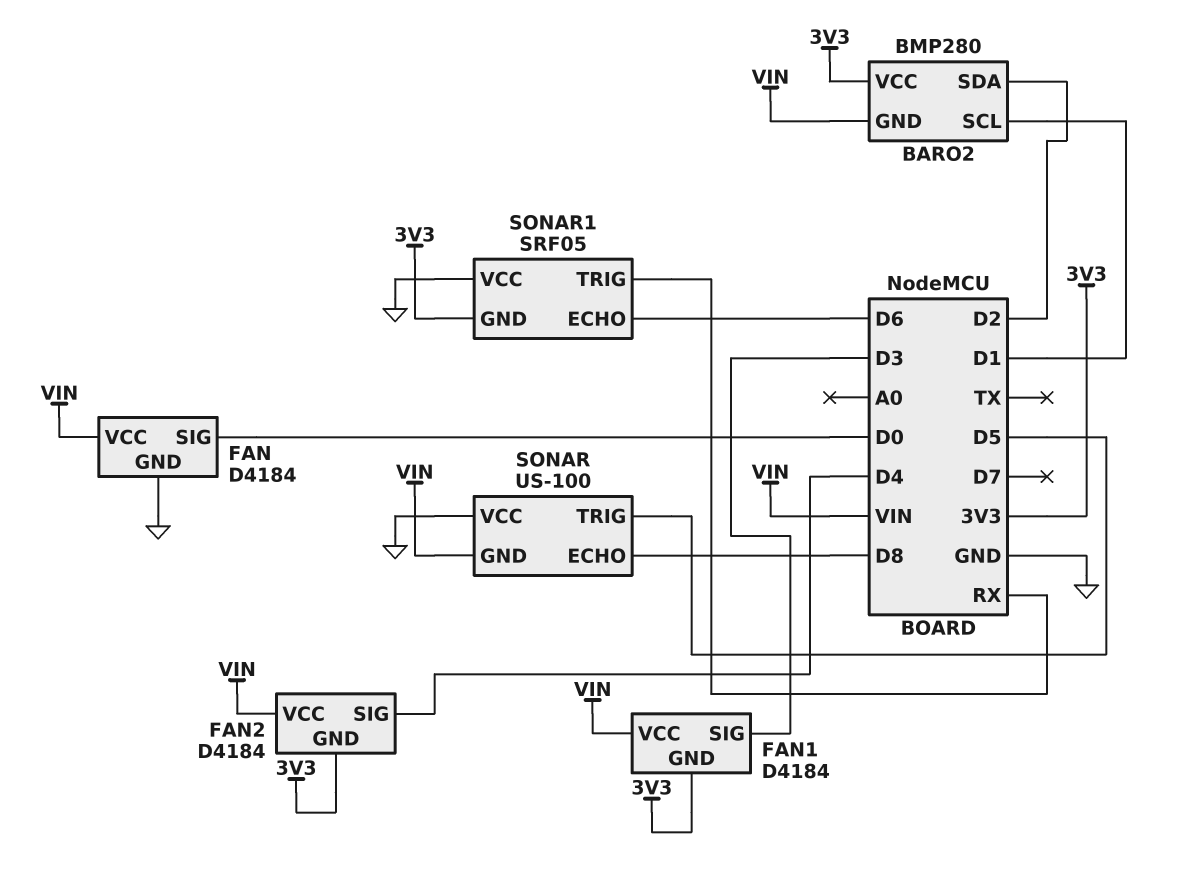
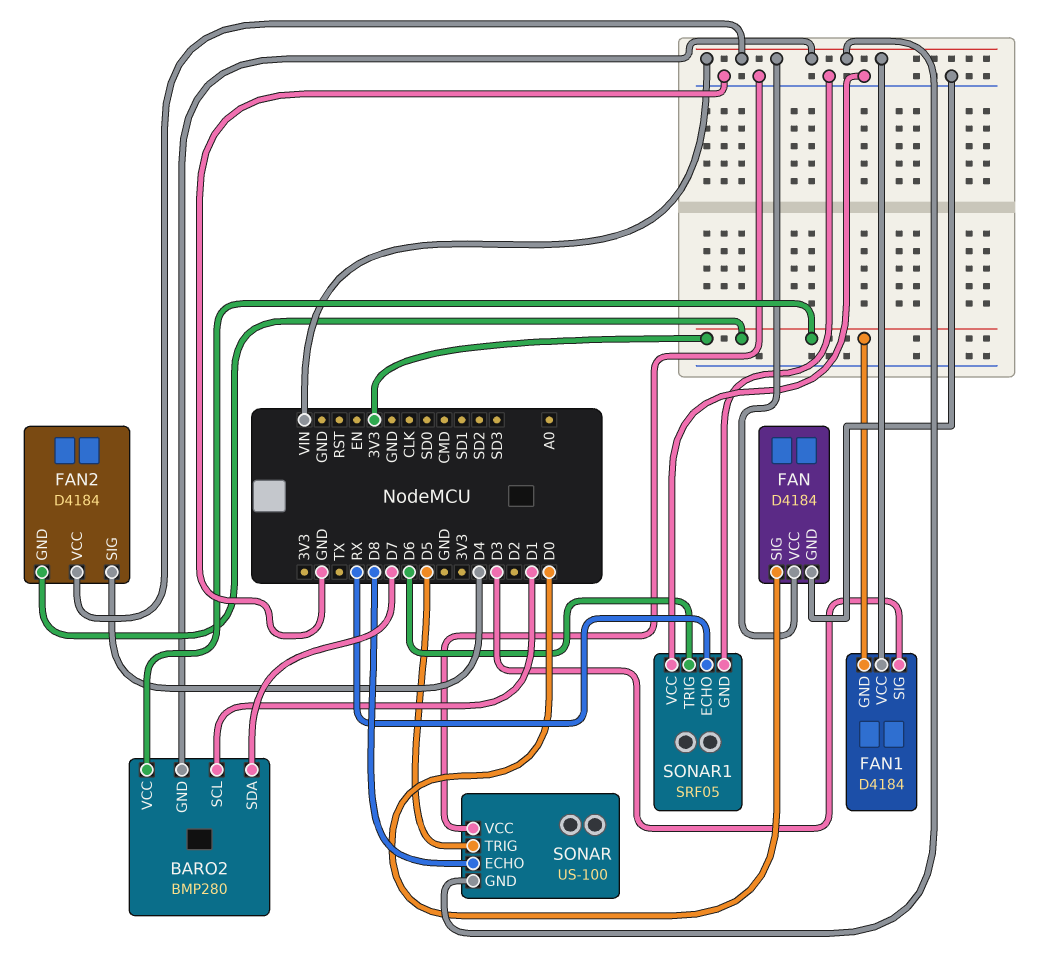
BARO2 pin SDA: D2 -> D7
SONAR1 pin ECHO: D6 -> RX
SONAR1 pin GND: 3V3 -> GND
SONAR1 pin TRIG: RX -> D6

